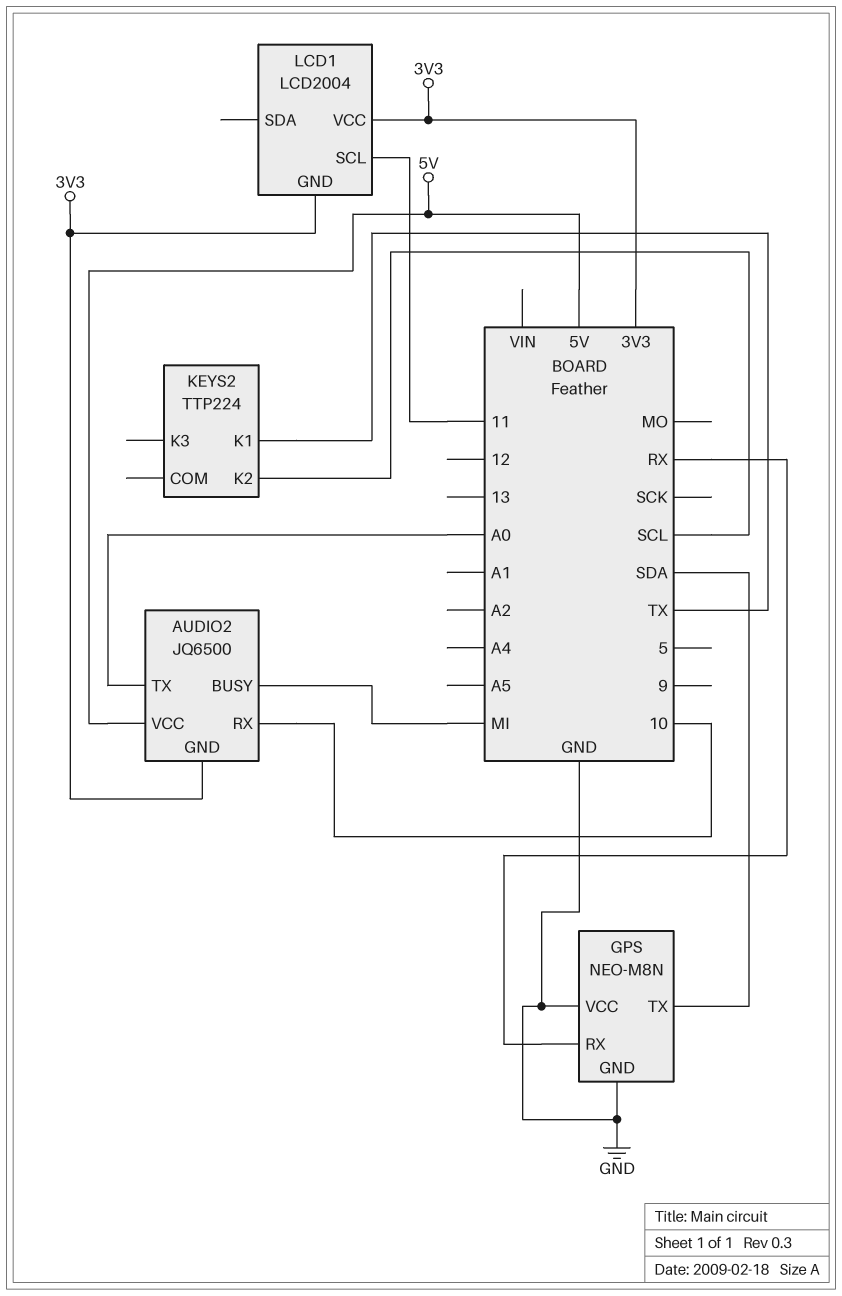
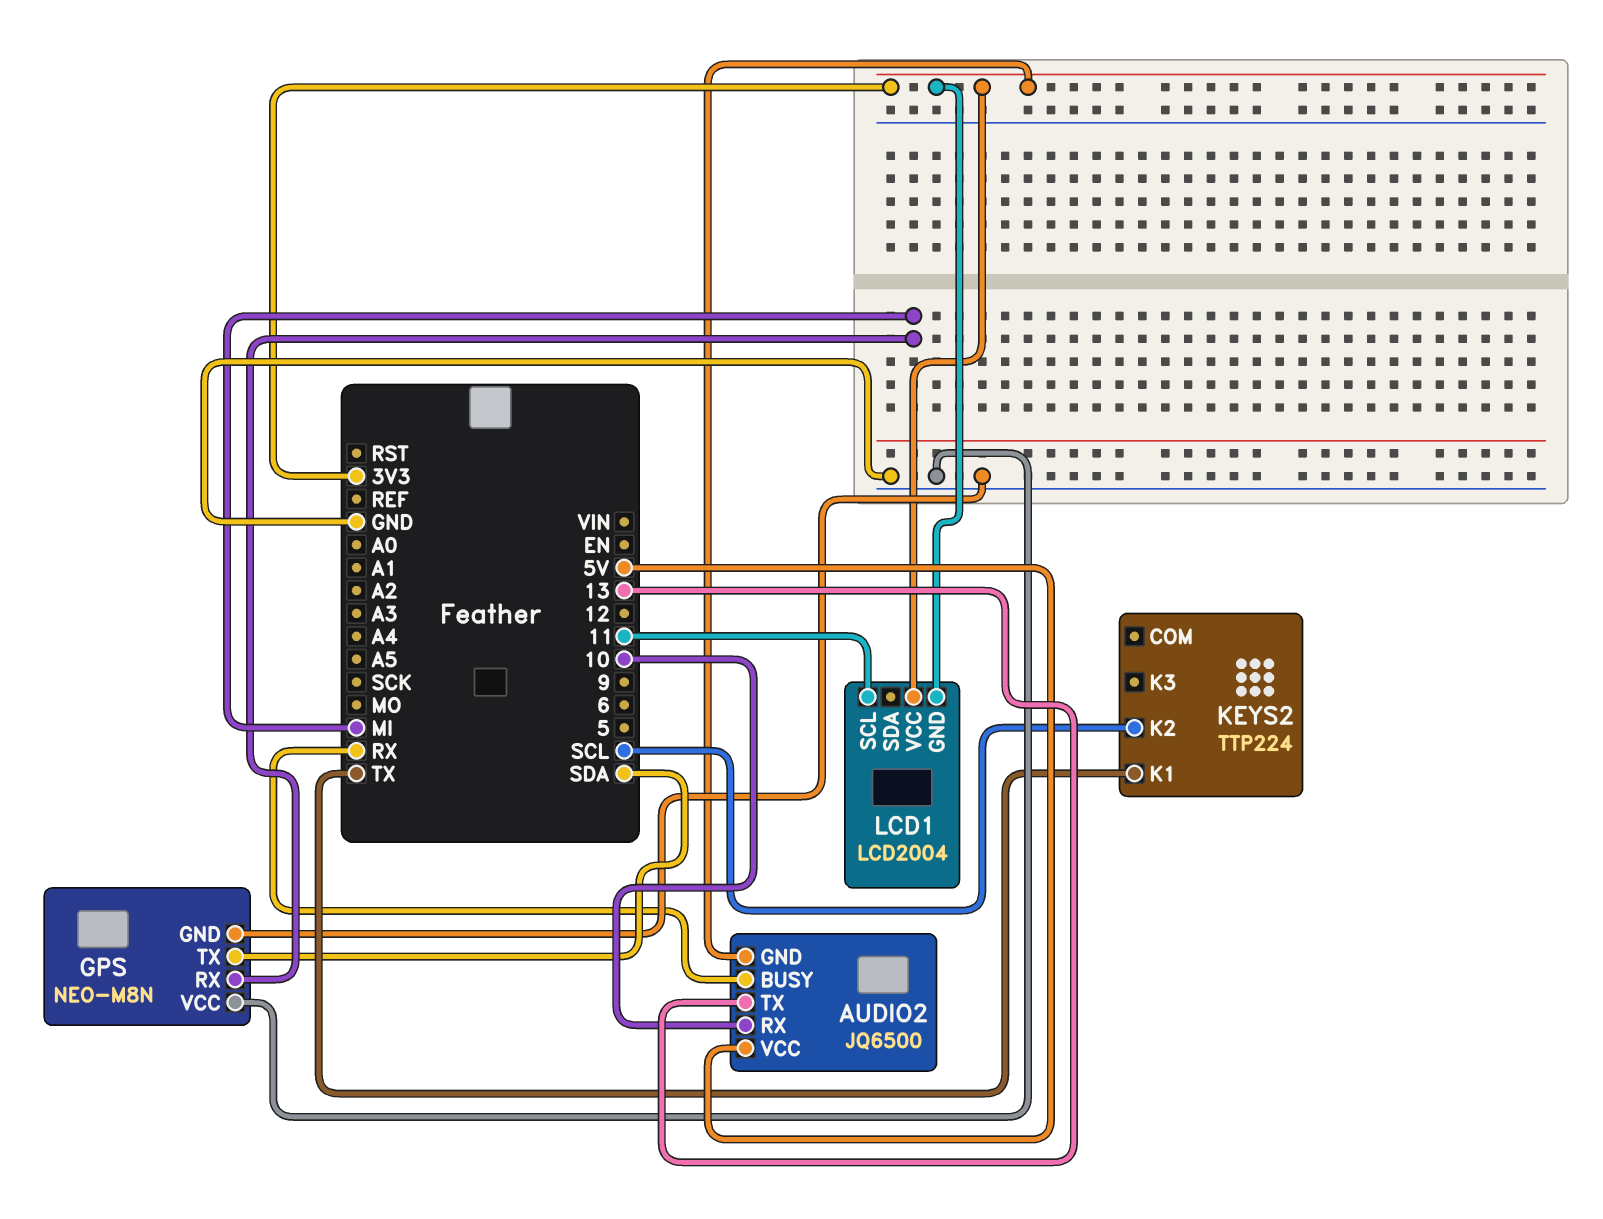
AUDIO2 pin BUSY: MI -> RX
AUDIO2 pin TX: A0 -> 13
GPS pin RX: RX -> MI

